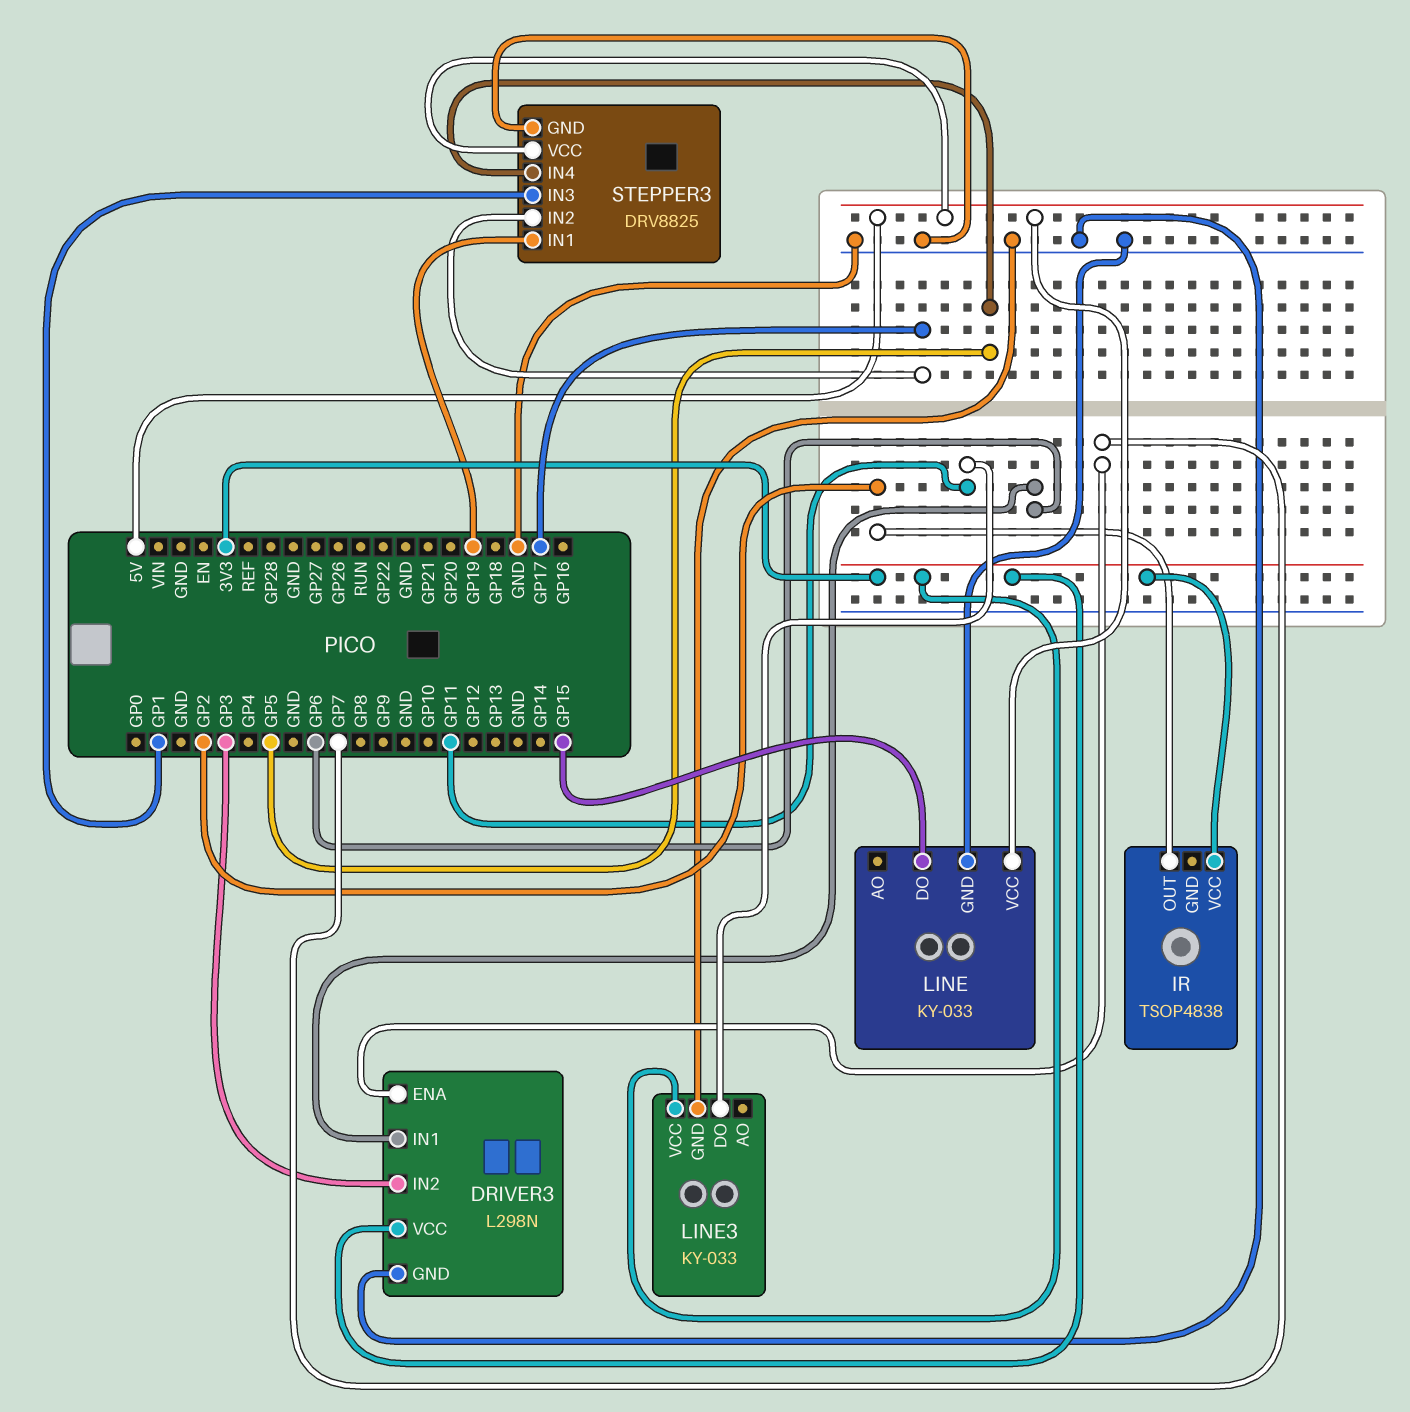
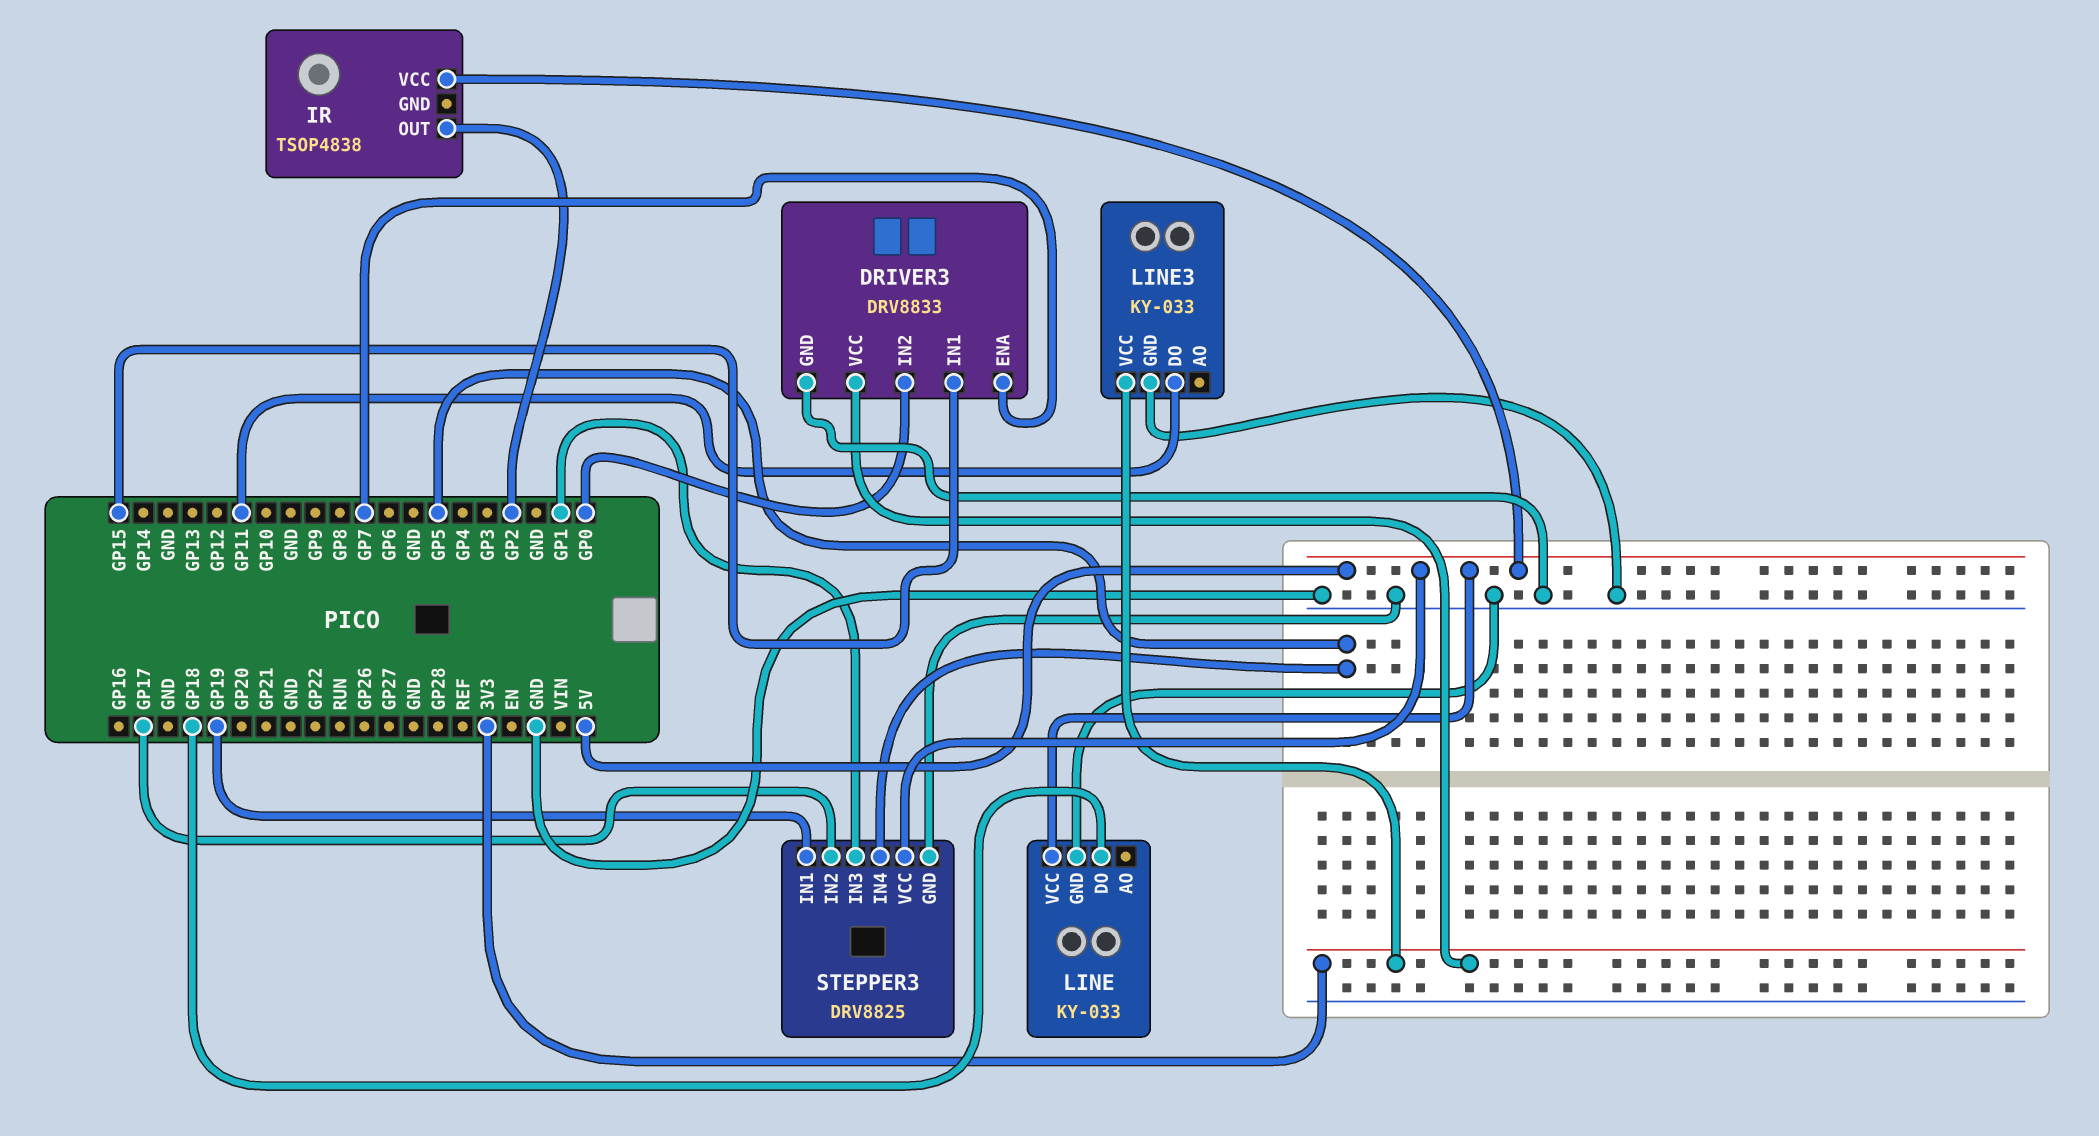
DRIVER3: L298N -> DRV8833
DRIVER3 pin IN1: GP6 -> GP15
DRIVER3 pin IN2: GP3 -> GP0
IR pin VCC: 3V3 -> 5V
LINE pin DO: GP15 -> GP18

